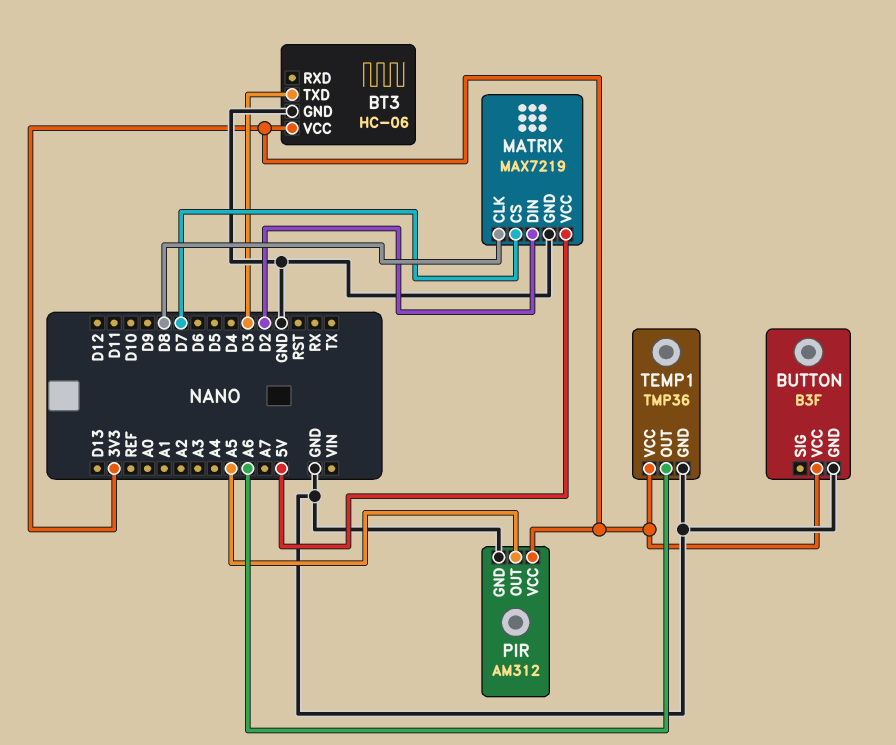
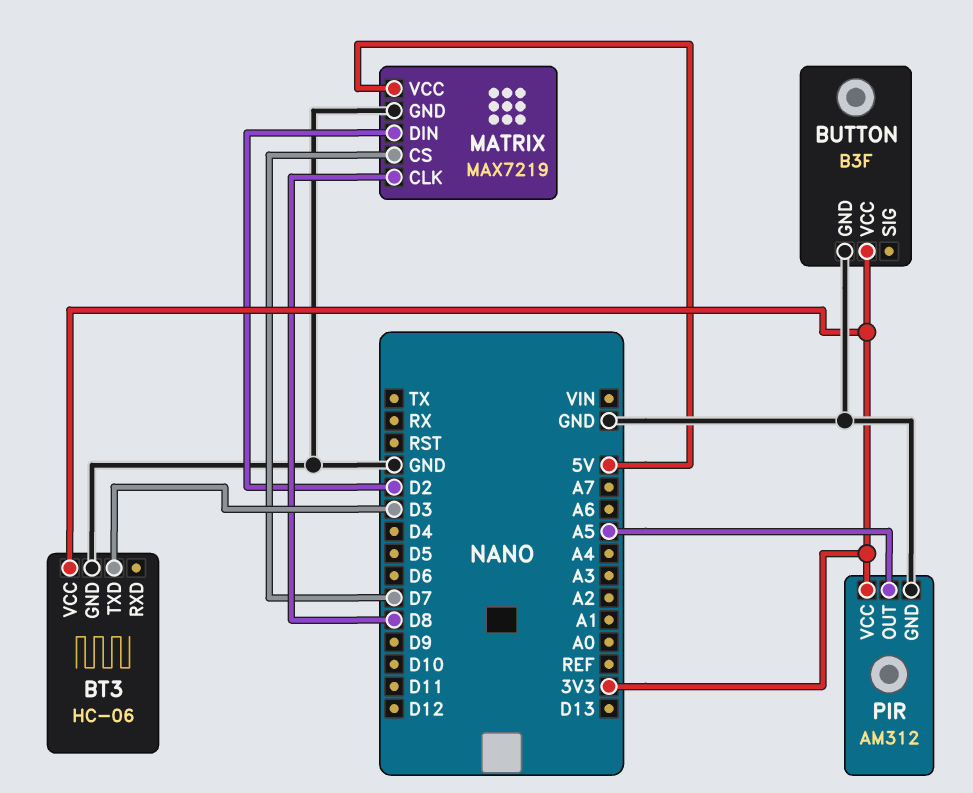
TEMP1: TMP36 -> none
TEMP1 pin GND: GND -> none
TEMP1 pin OUT: A6 -> none
TEMP1 pin VCC: 3V3 -> none

